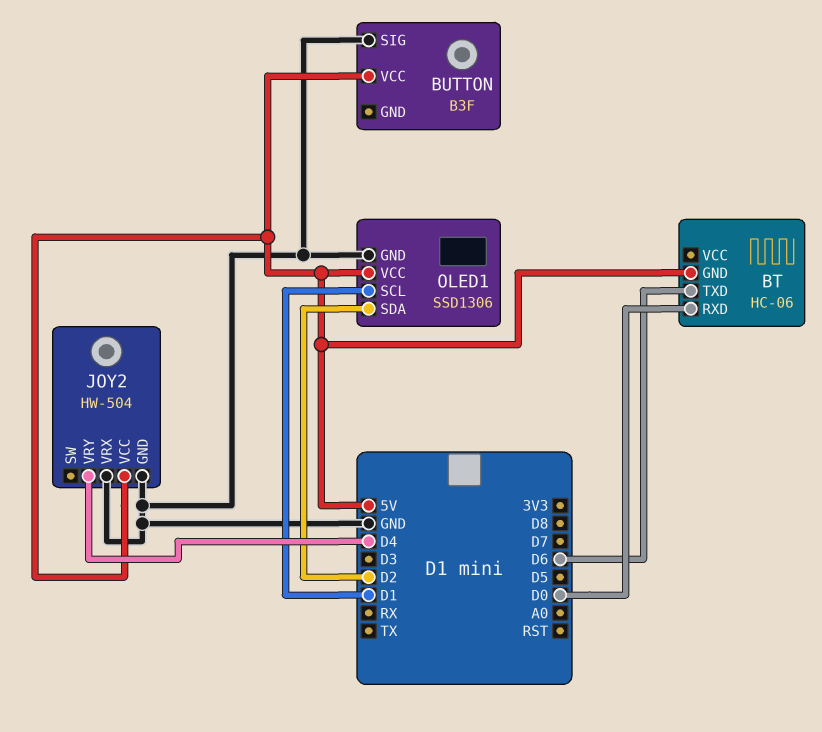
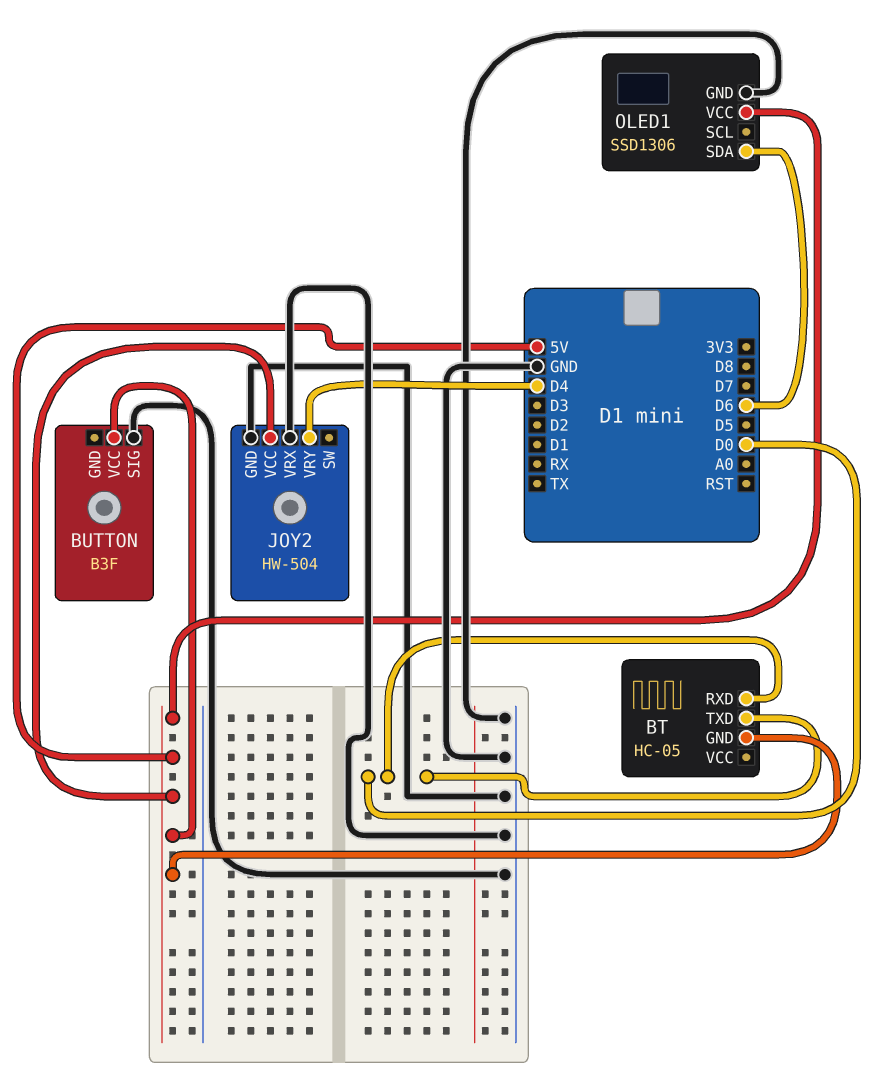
BT: HC-06 -> HC-05
BT pin TXD: D6 -> D0
OLED1 pin SCL: D1 -> none
OLED1 pin SDA: D2 -> D6

